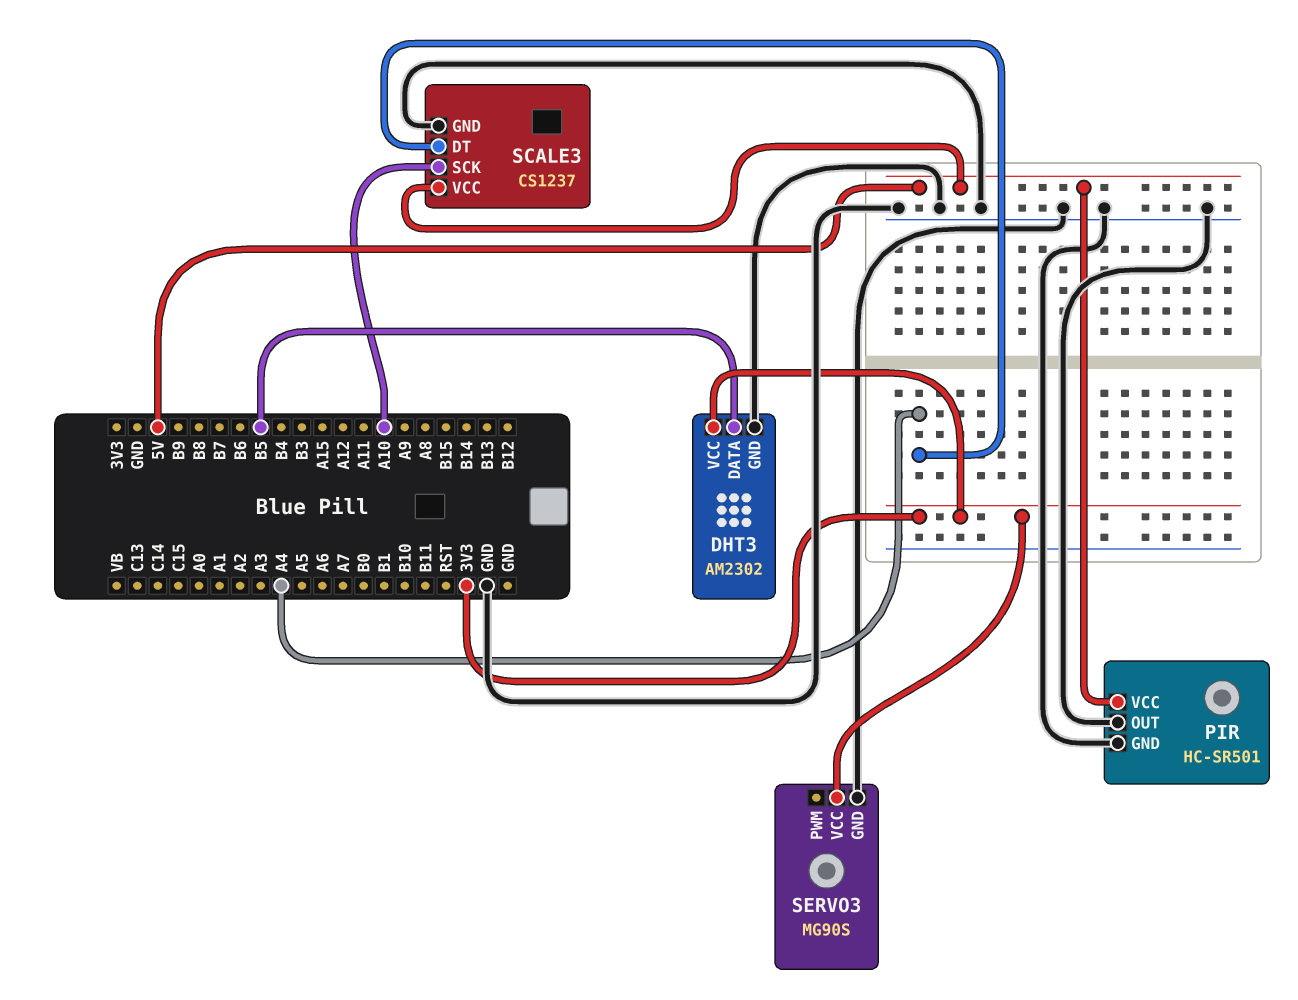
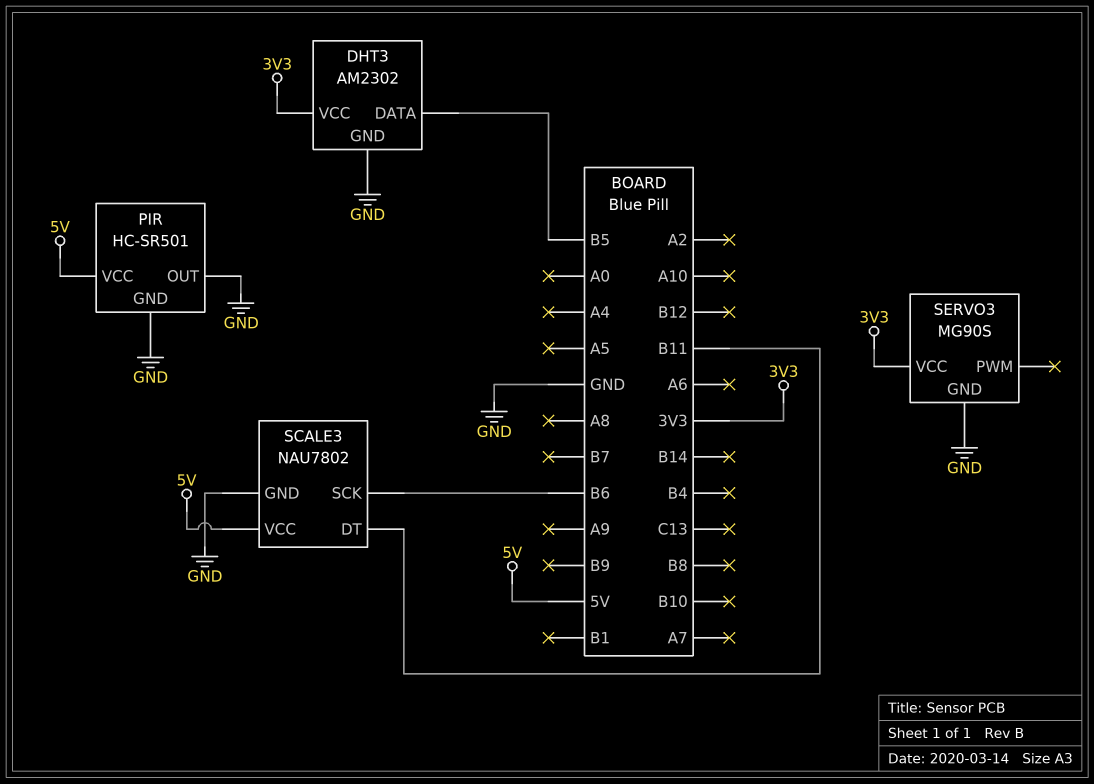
SCALE3: CS1237 -> NAU7802
SCALE3 pin DT: A4 -> B11
SCALE3 pin SCK: A10 -> B6

